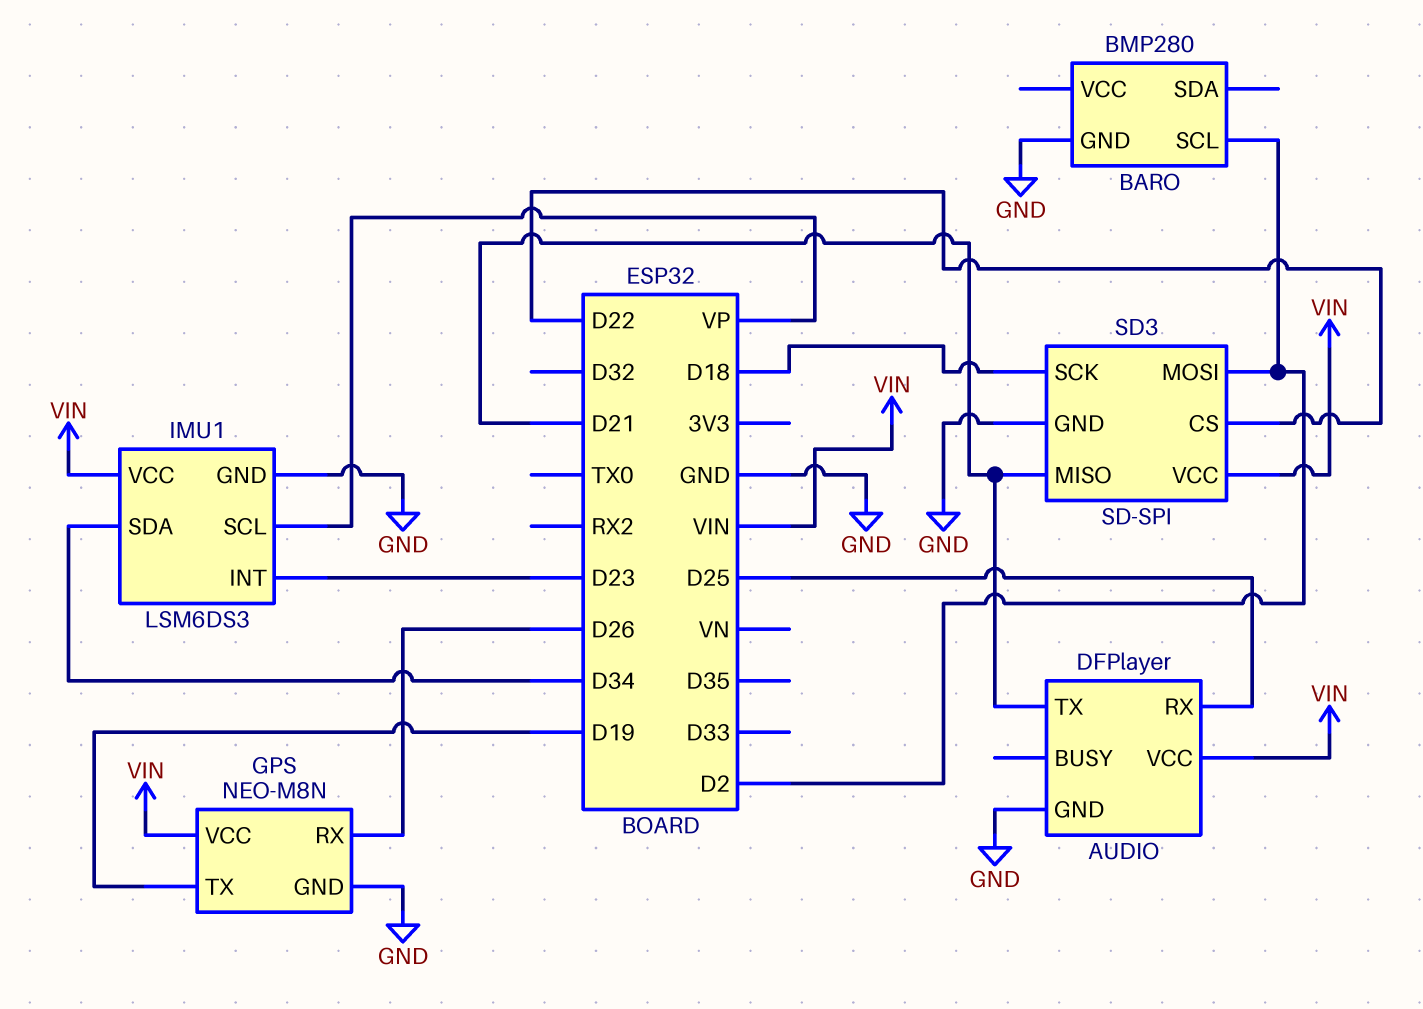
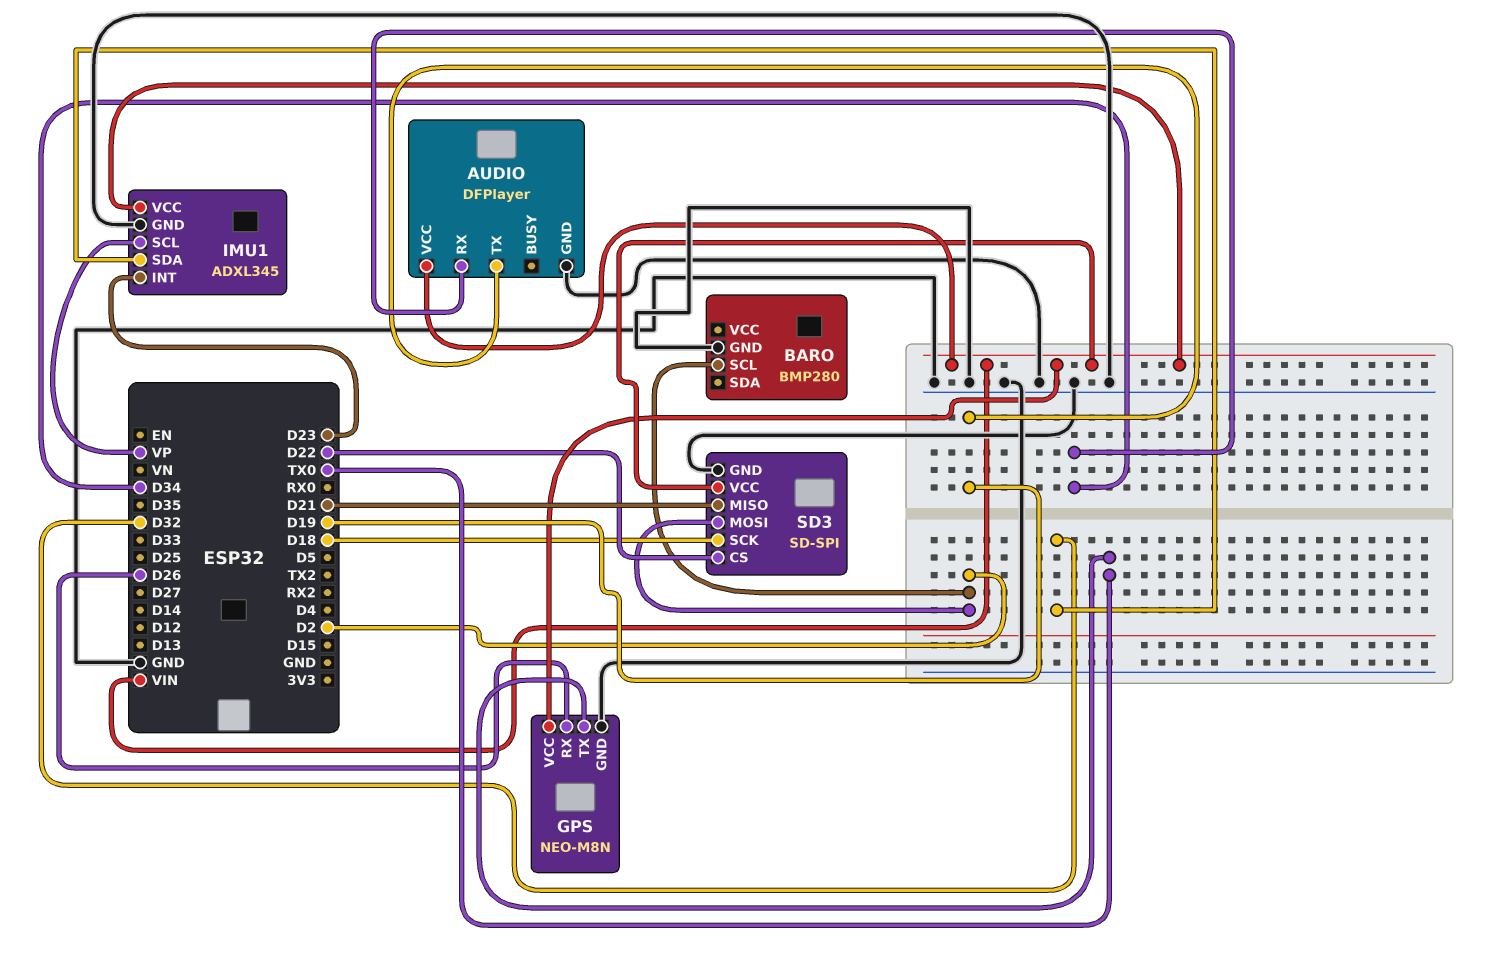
AUDIO pin RX: D25 -> D34
AUDIO pin TX: D21 -> D19
GPS pin TX: D19 -> TX0
IMU1: LSM6DS3 -> ADXL345
IMU1 pin SDA: D34 -> D32

